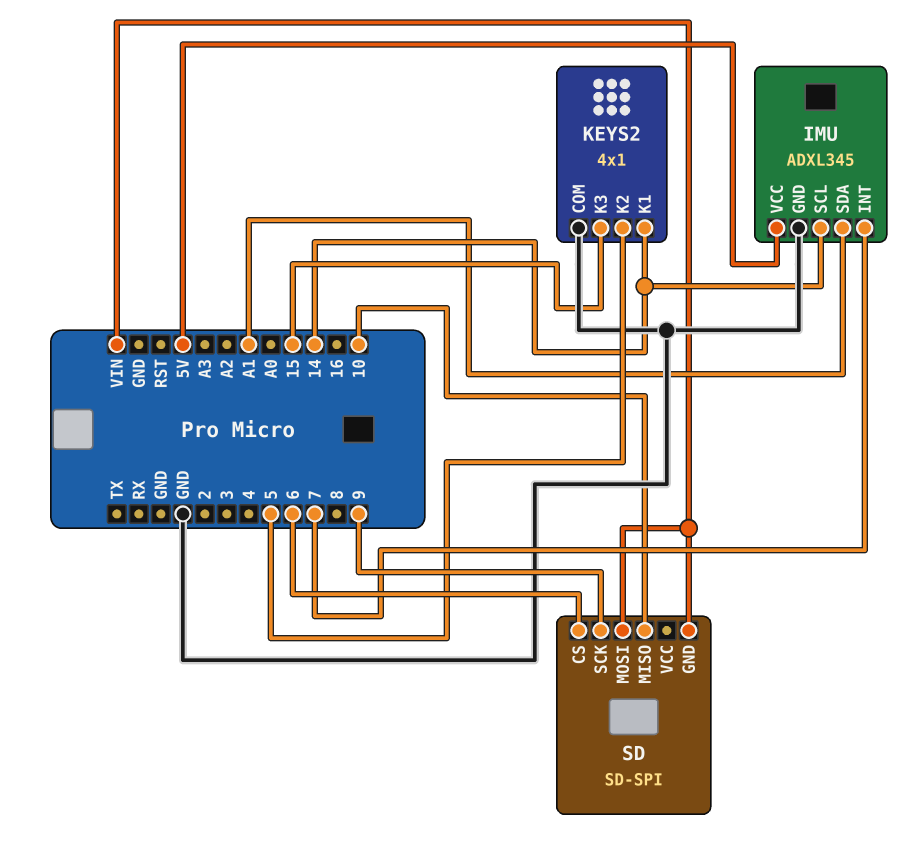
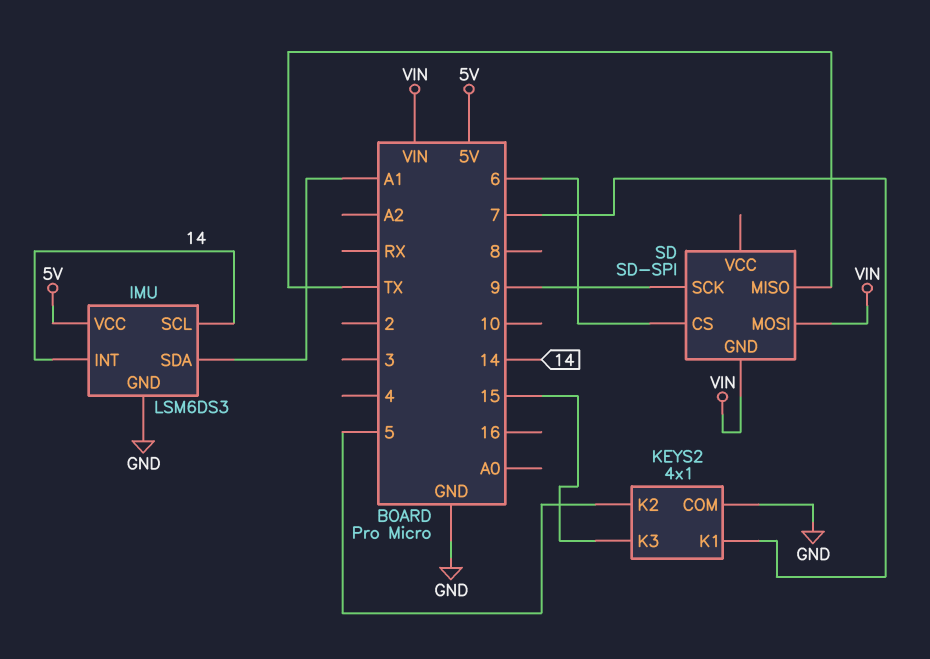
IMU: ADXL345 -> LSM6DS3
IMU pin INT: 7 -> 14
KEYS2 pin K1: 14 -> 7
SD pin MISO: 10 -> TX

